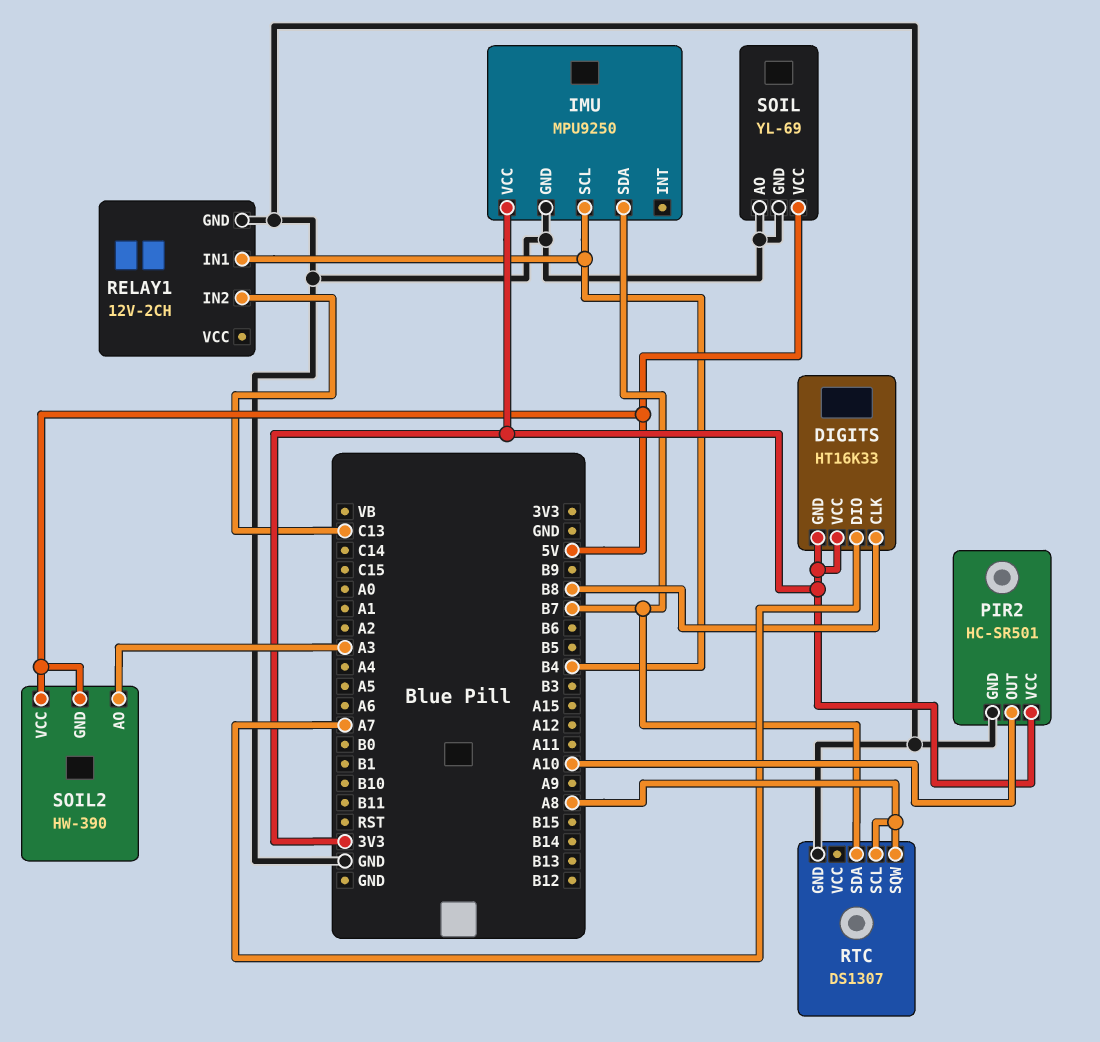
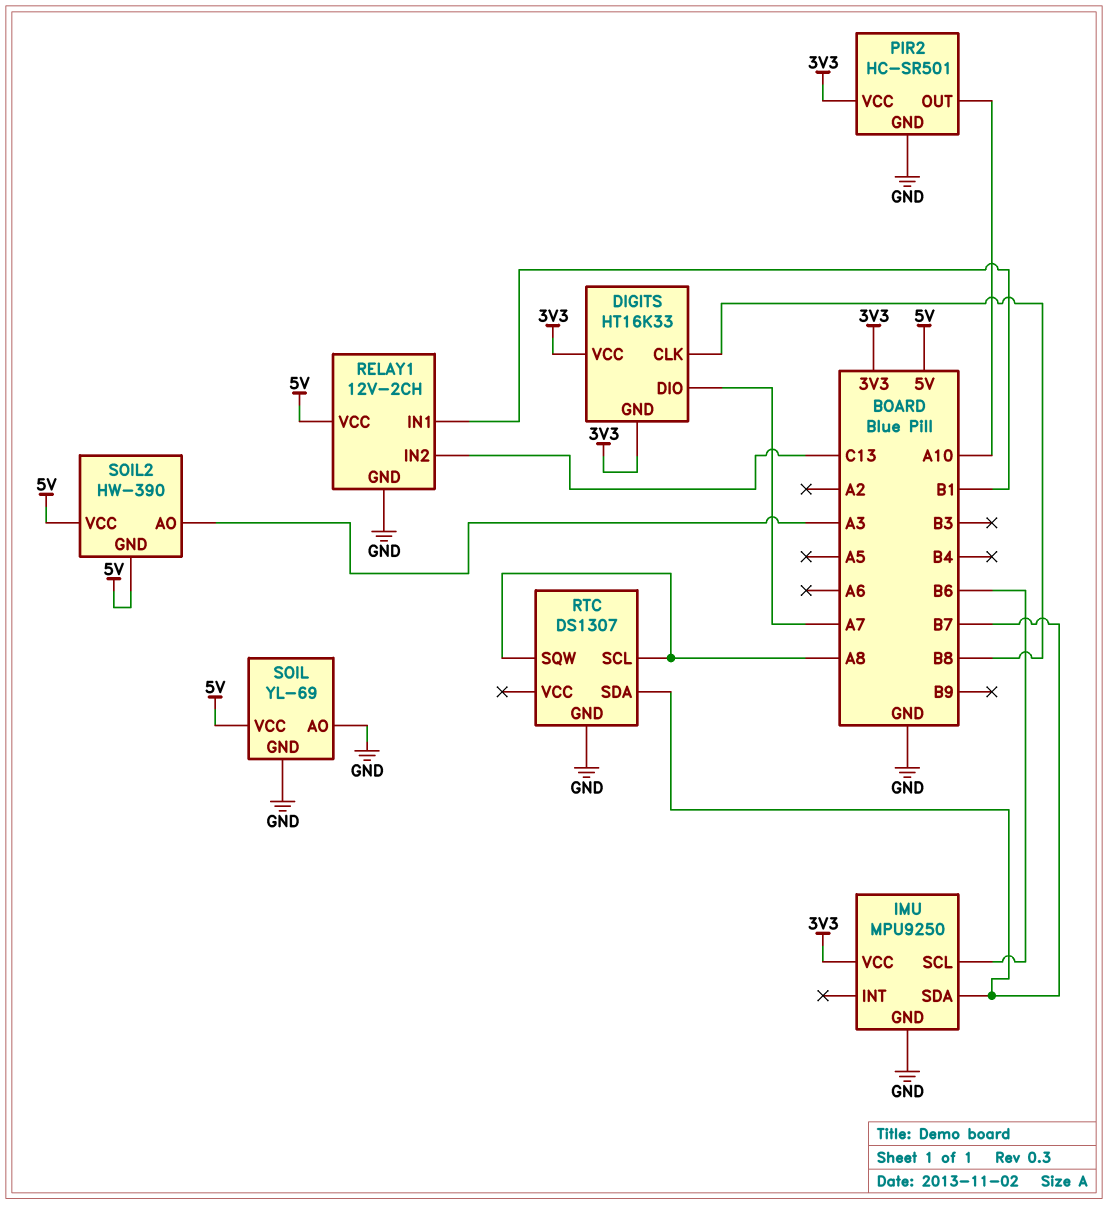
IMU pin SCL: B4 -> B6
RELAY1 pin IN1: B4 -> B1
RELAY1 pin VCC: none -> 5V

